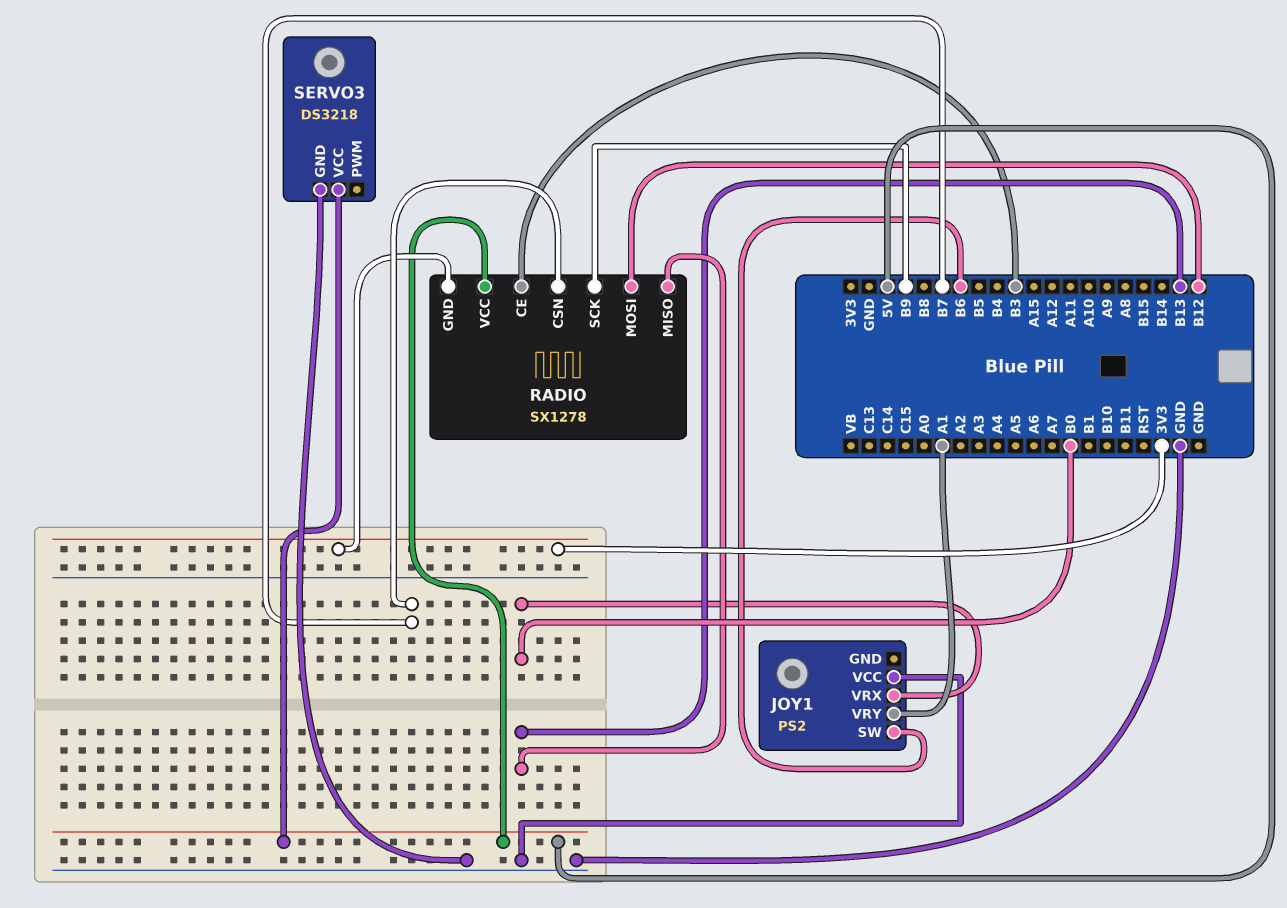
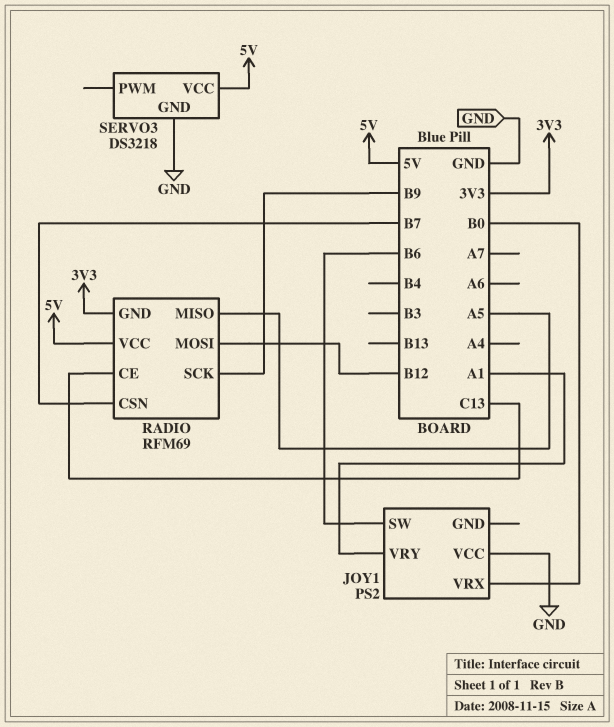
RADIO: SX1278 -> RFM69
RADIO pin CE: B3 -> C13
RADIO pin MISO: B13 -> A5

